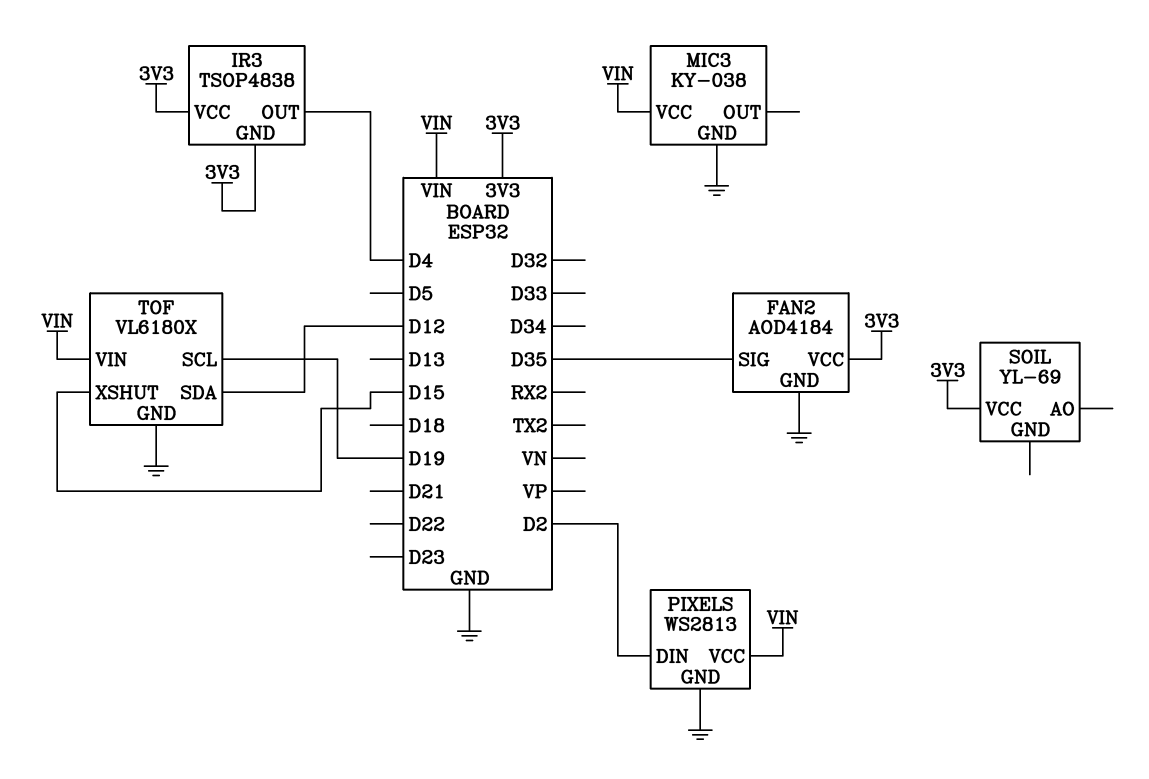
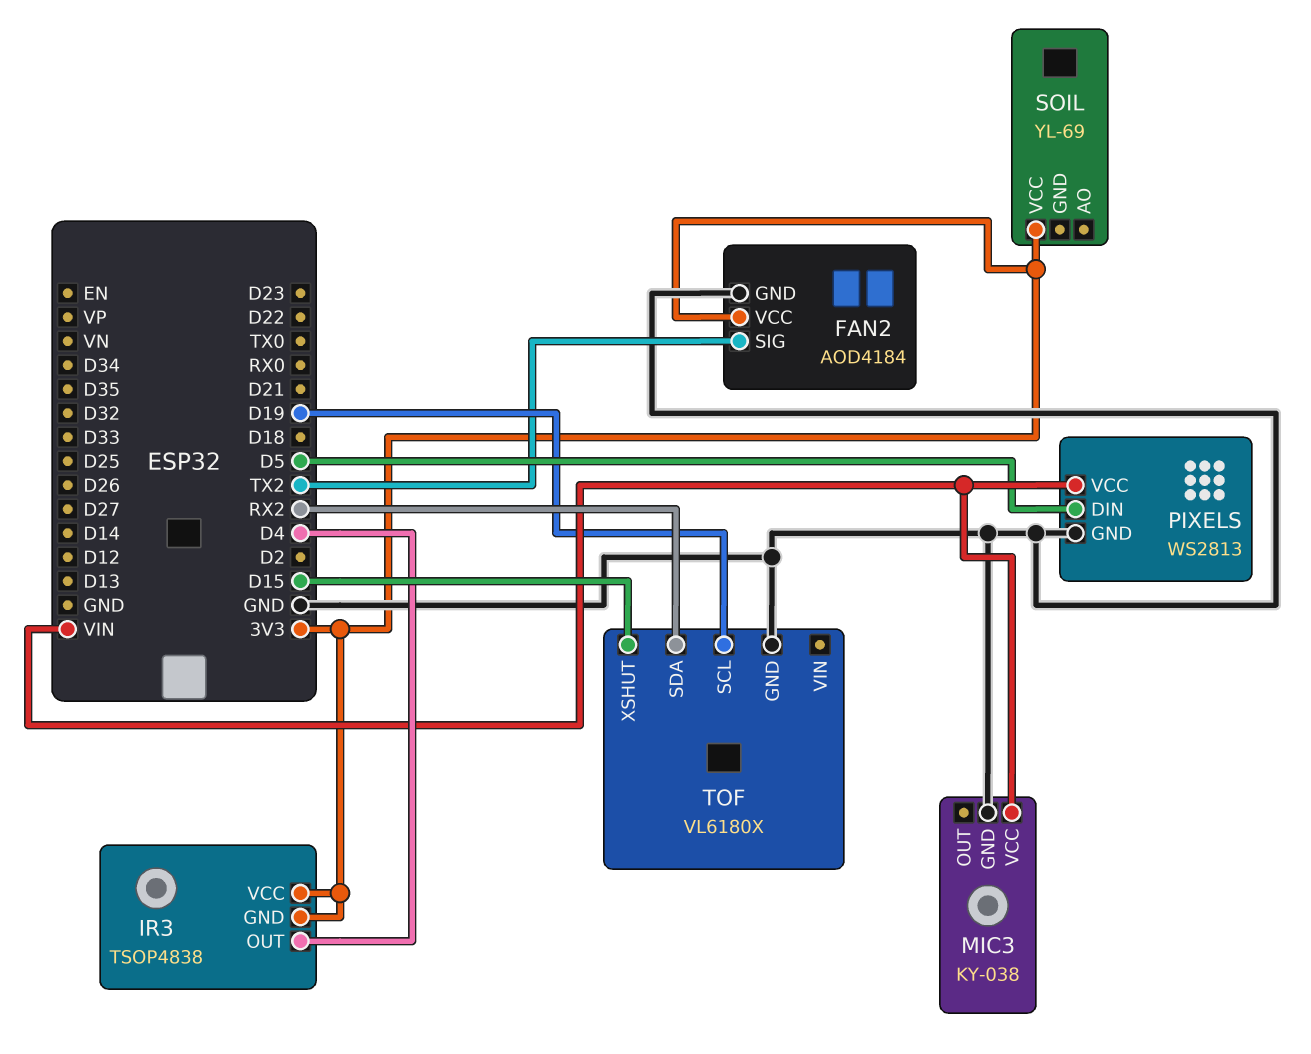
FAN2 pin SIG: D35 -> TX2
PIXELS pin DIN: D2 -> D5
TOF pin SDA: D12 -> RX2
TOF pin VIN: VIN -> none

